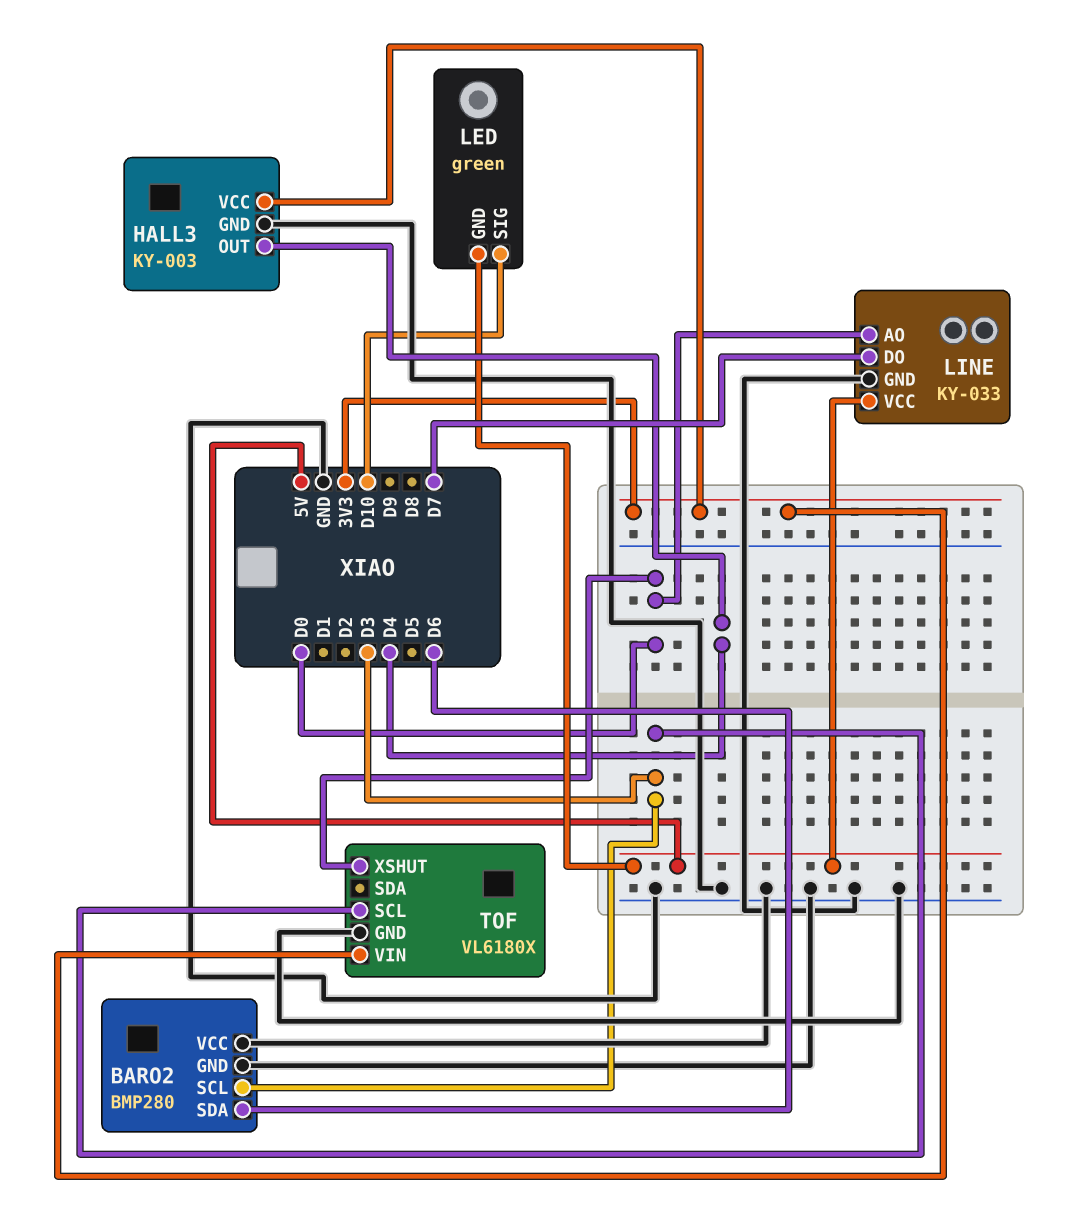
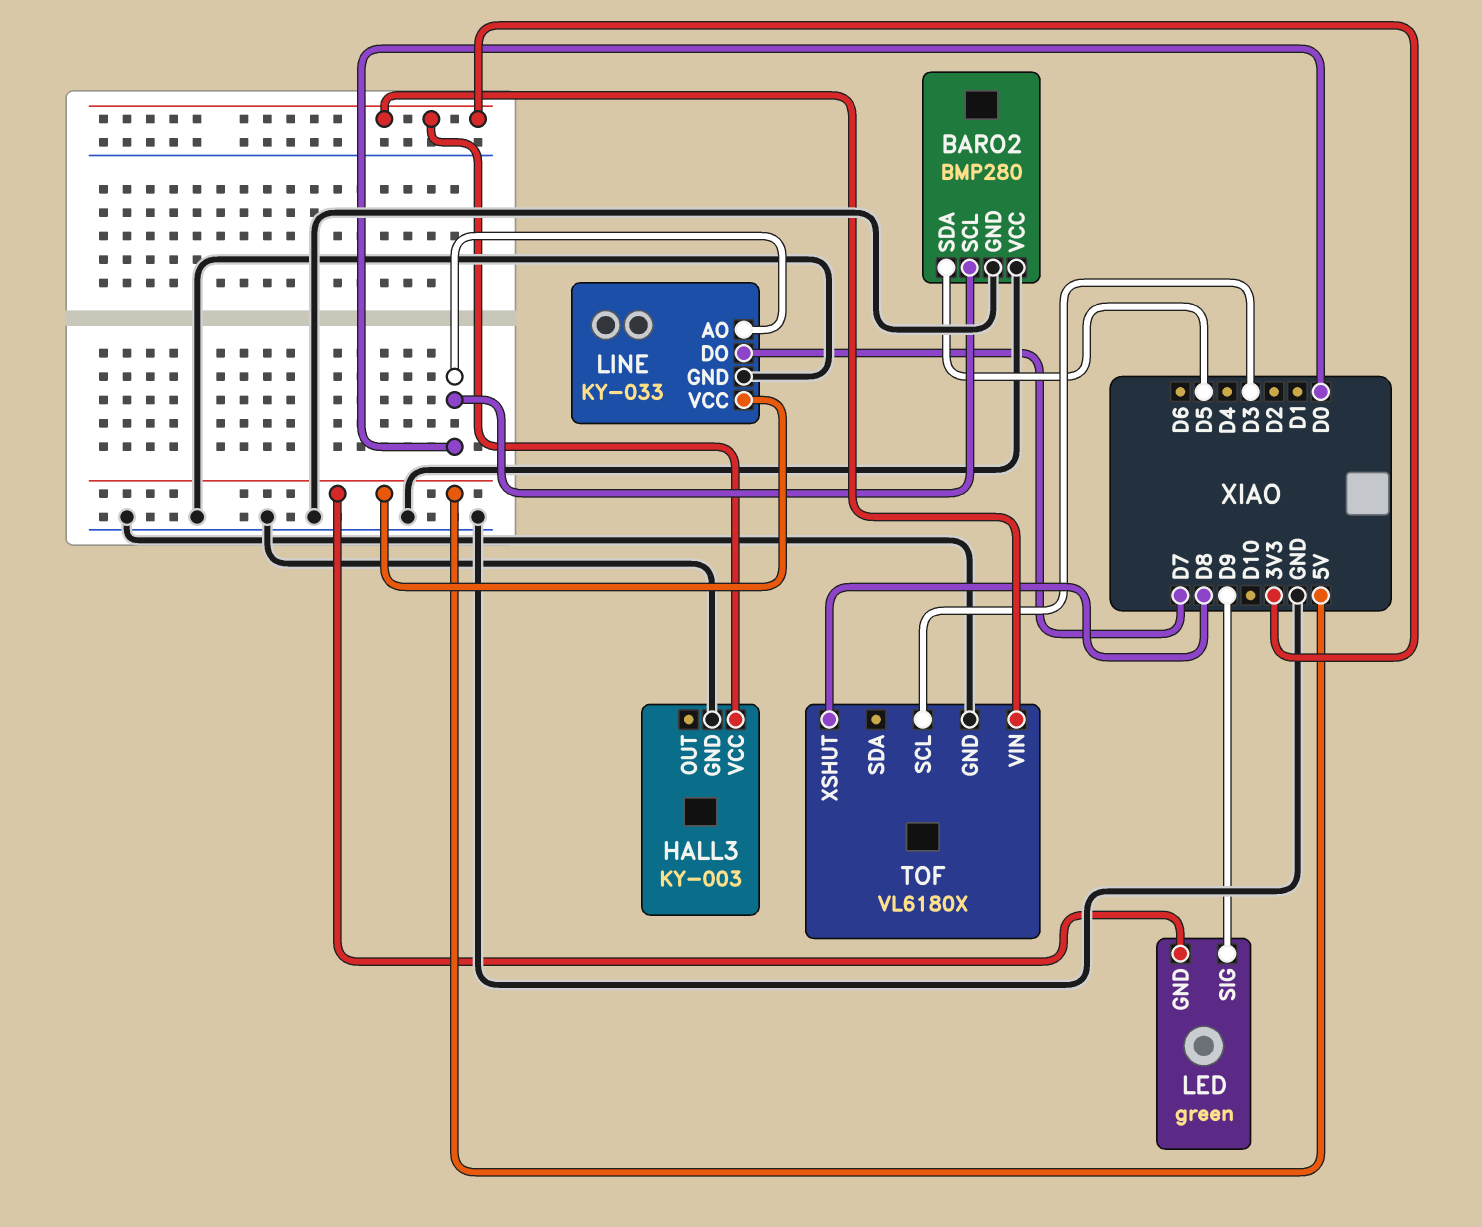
BARO2 pin SCL: D3 -> D0
BARO2 pin SDA: D6 -> D5
HALL3 pin OUT: D4 -> none
LED pin SIG: D10 -> D9
TOF pin XSHUT: D0 -> D8

